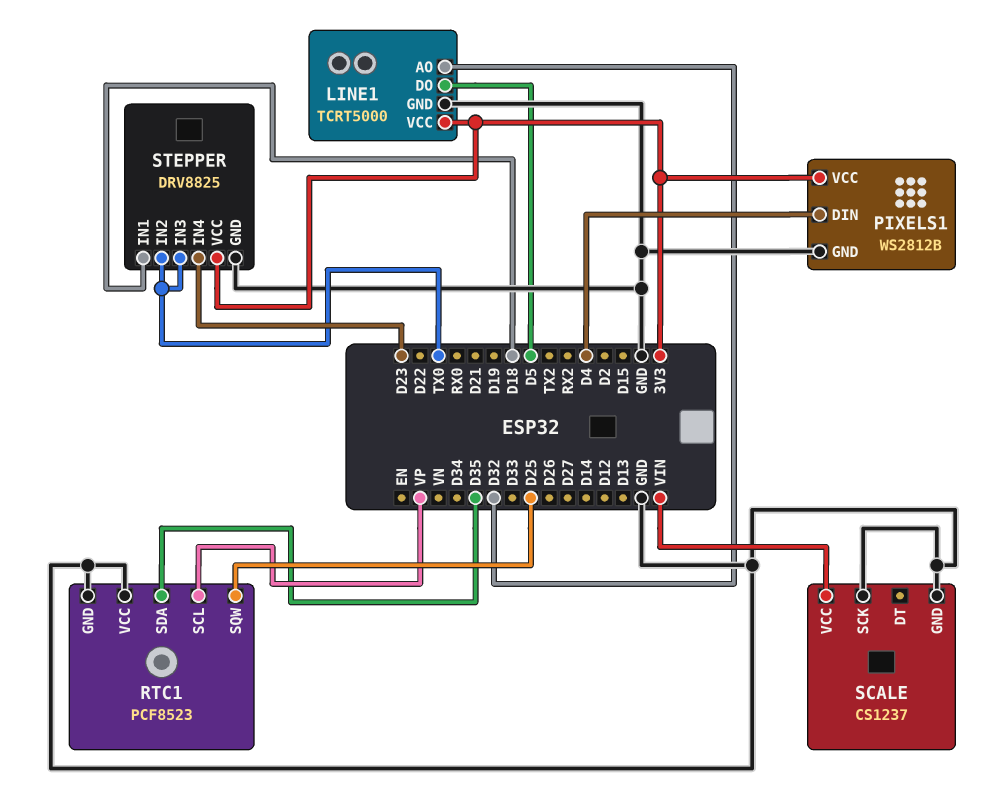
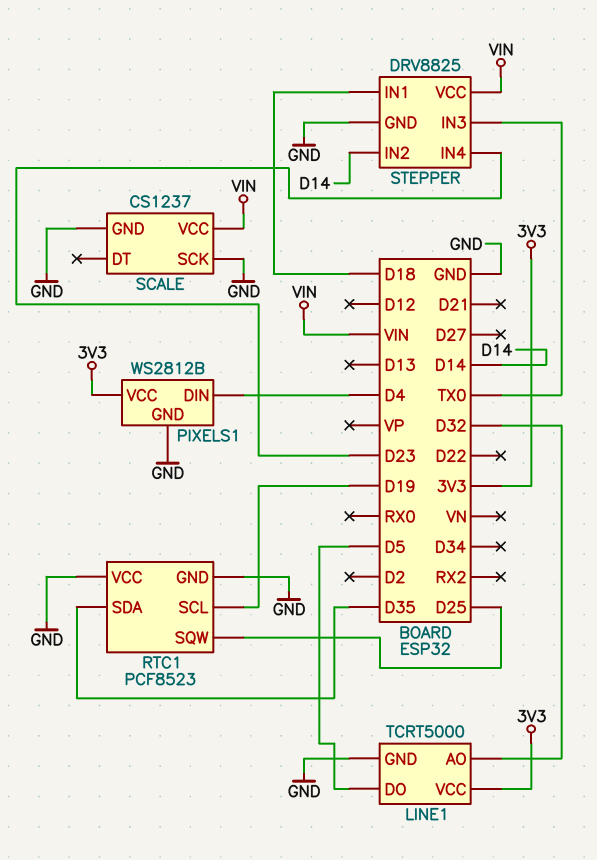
RTC1 pin SCL: VP -> D19
STEPPER pin IN2: TX0 -> D14
STEPPER pin VCC: 3V3 -> VIN

